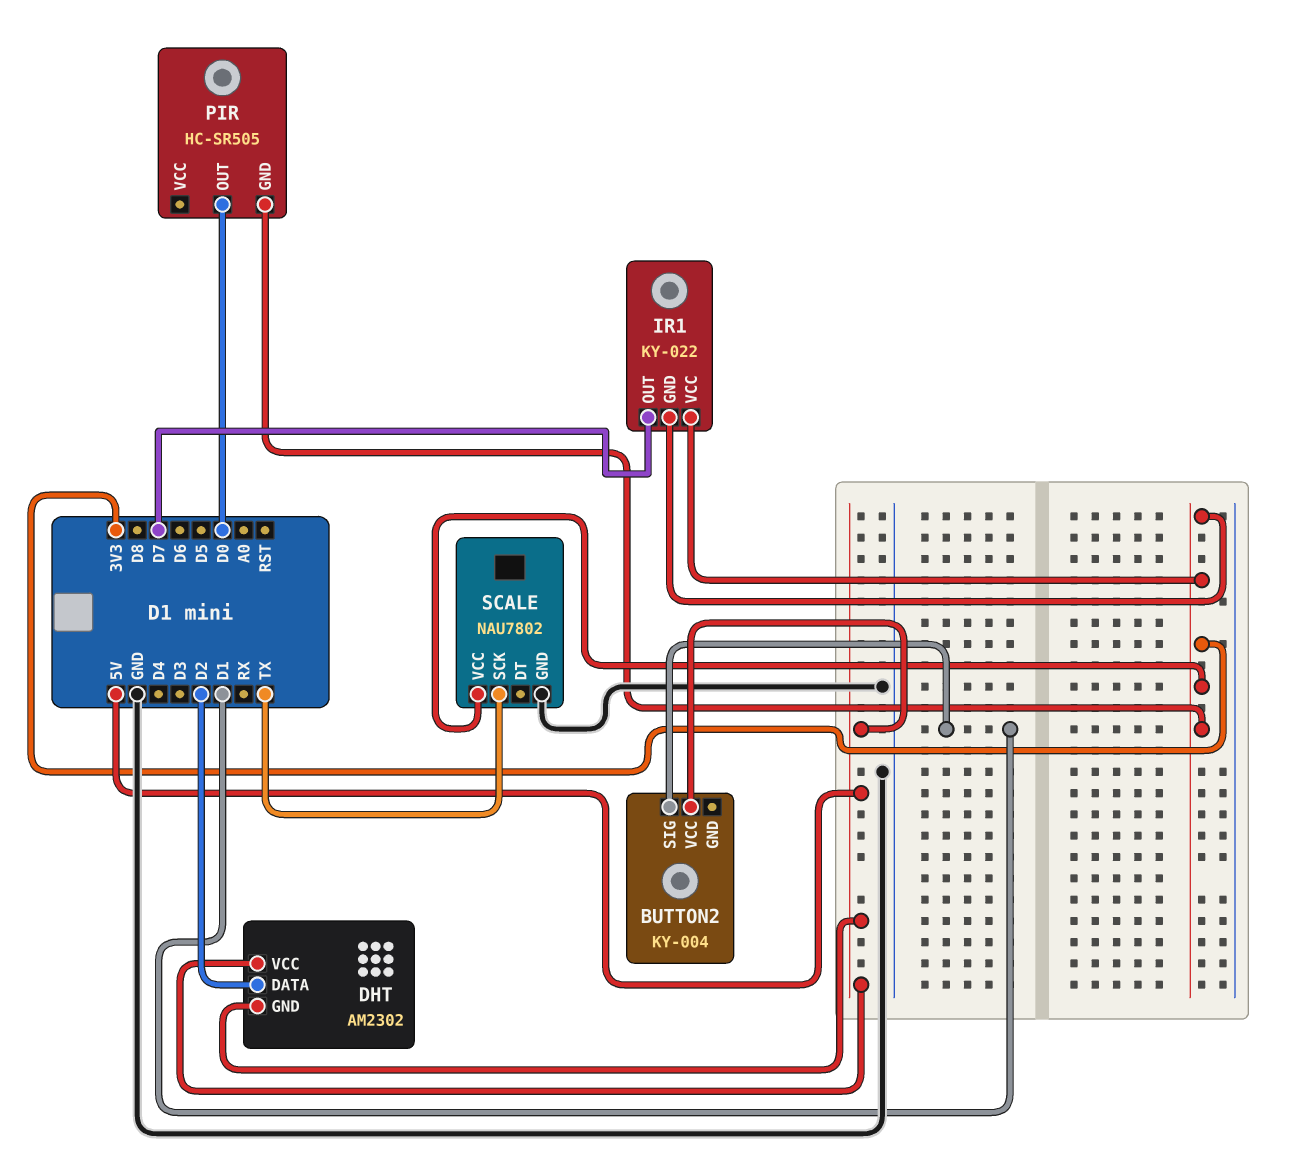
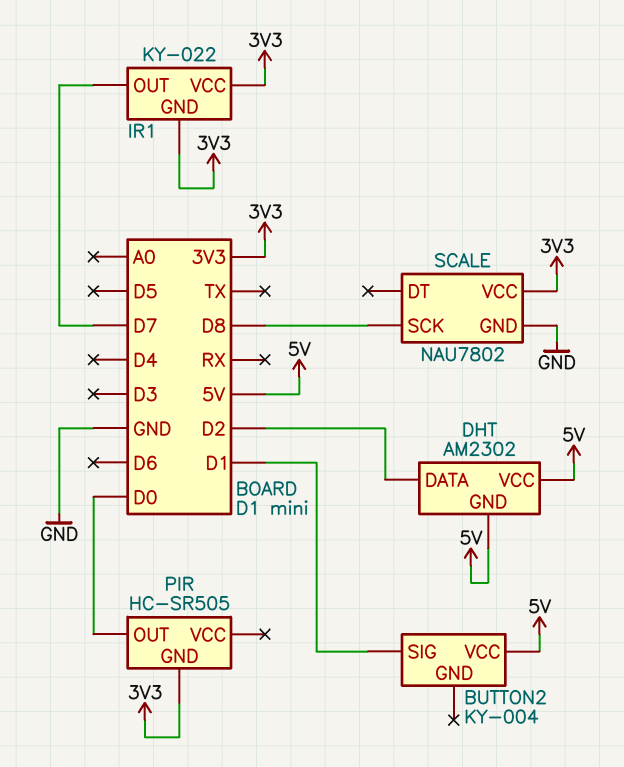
SCALE pin SCK: TX -> D8

